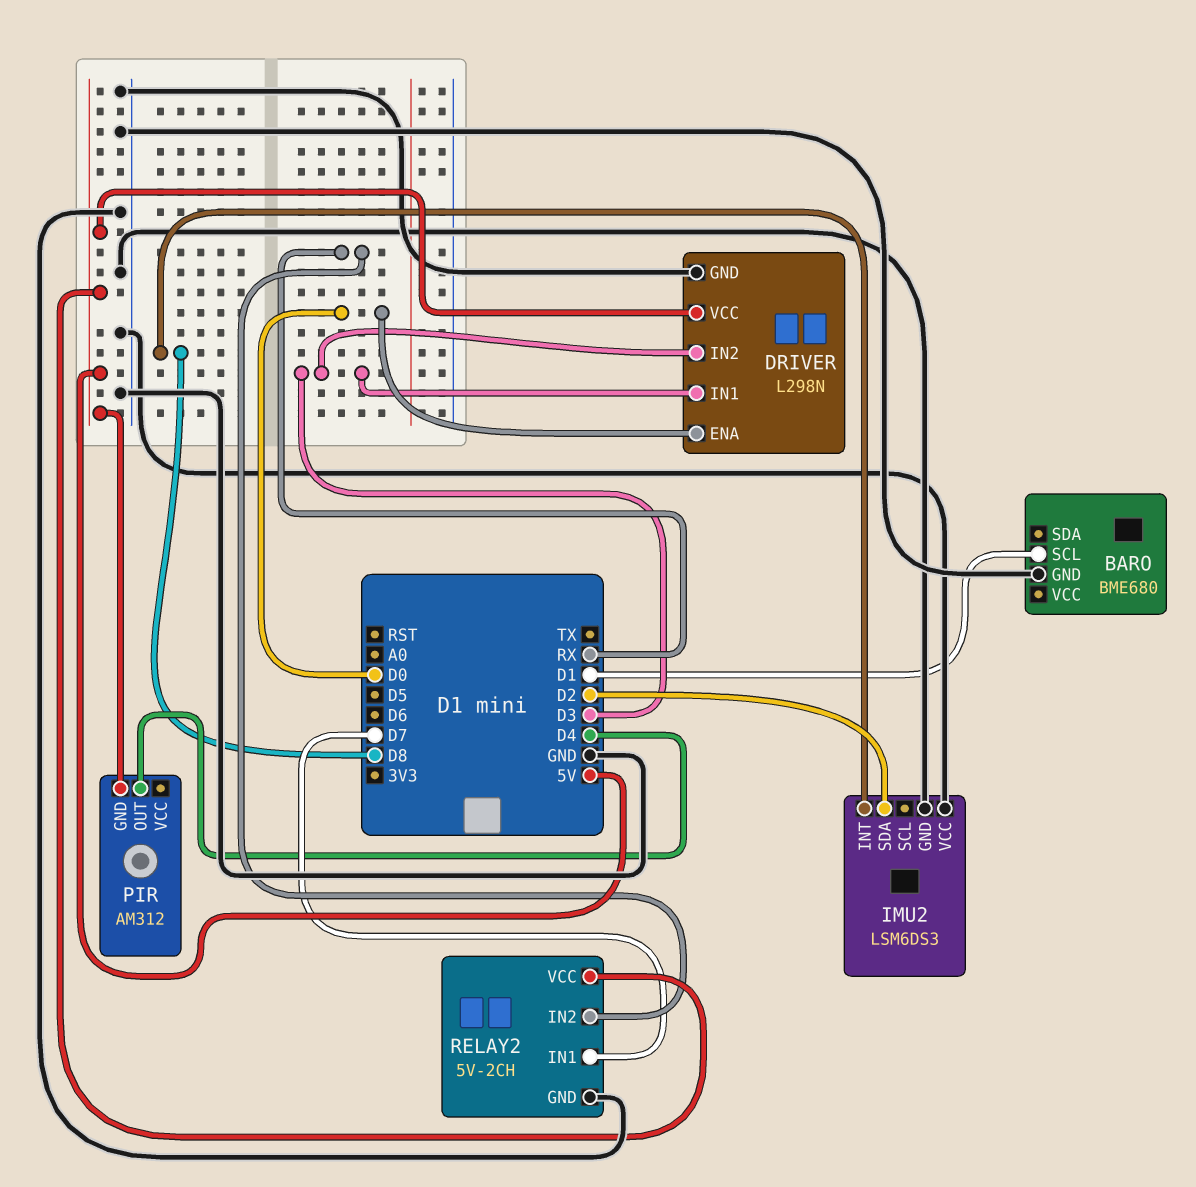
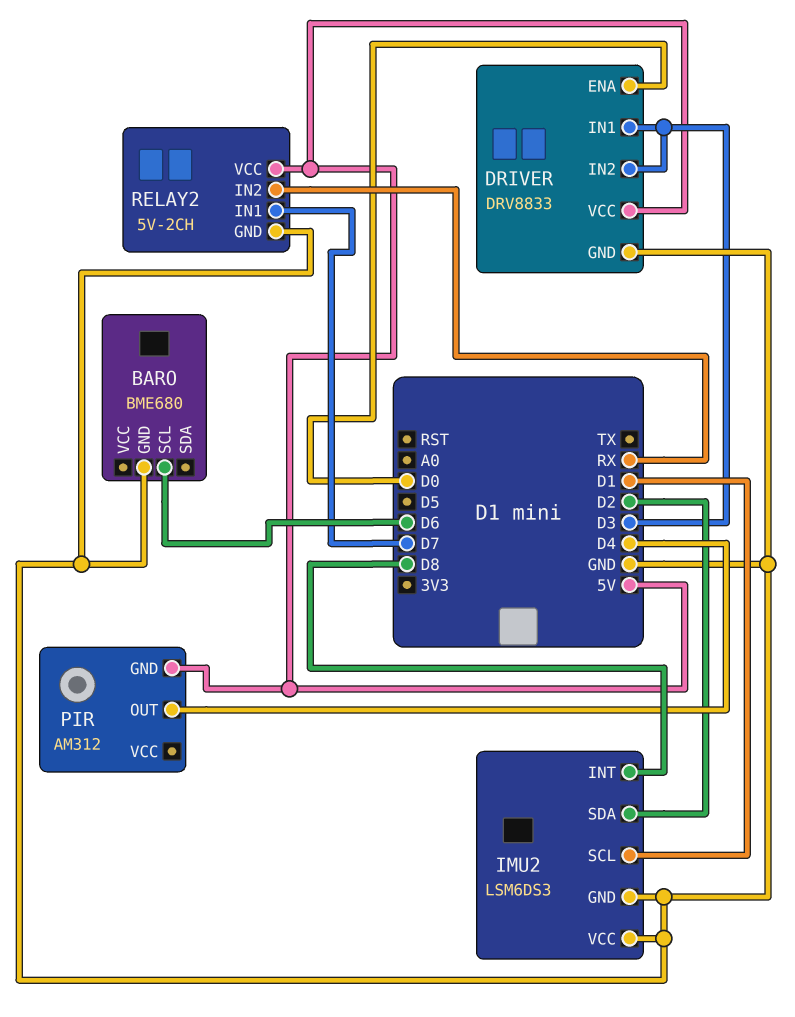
BARO pin SCL: D1 -> D6
DRIVER: L298N -> DRV8833
IMU2 pin SCL: none -> D1

